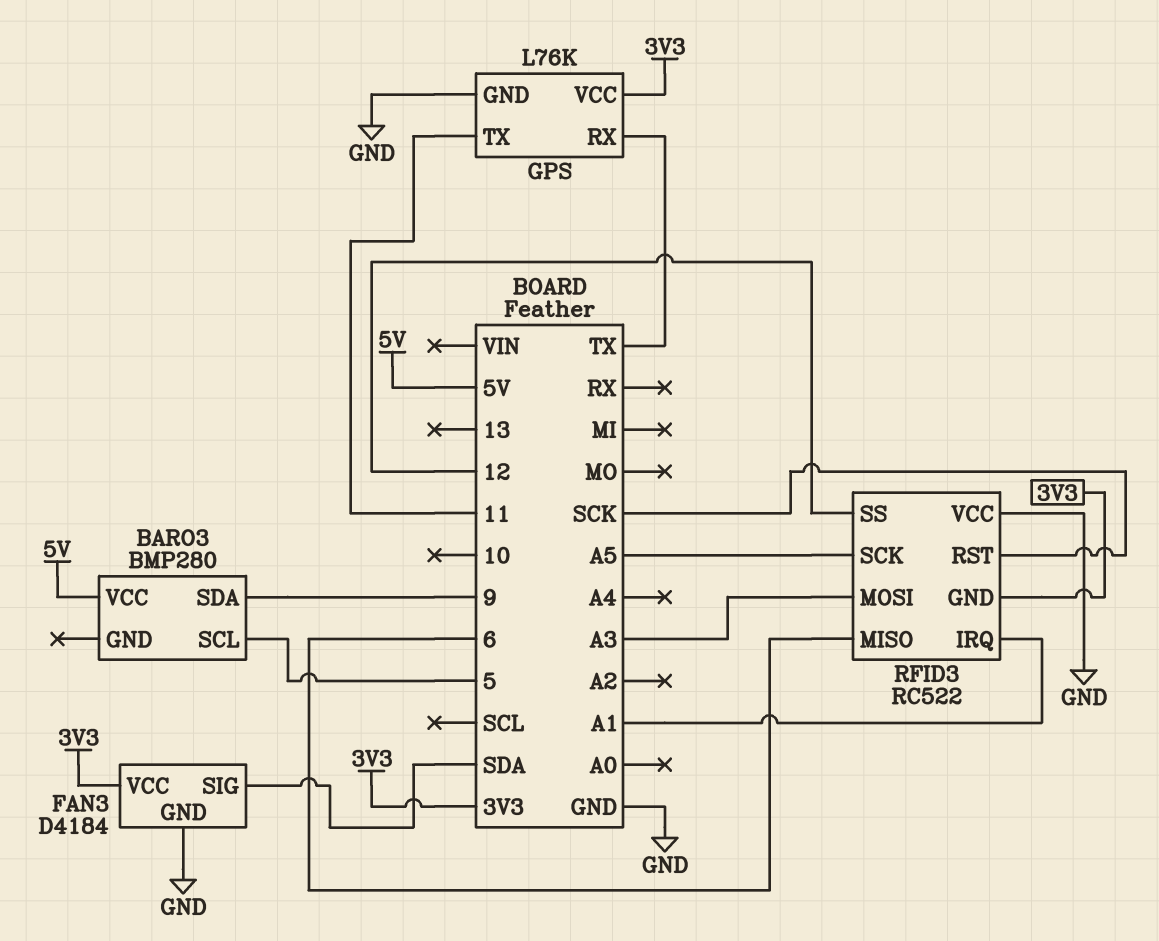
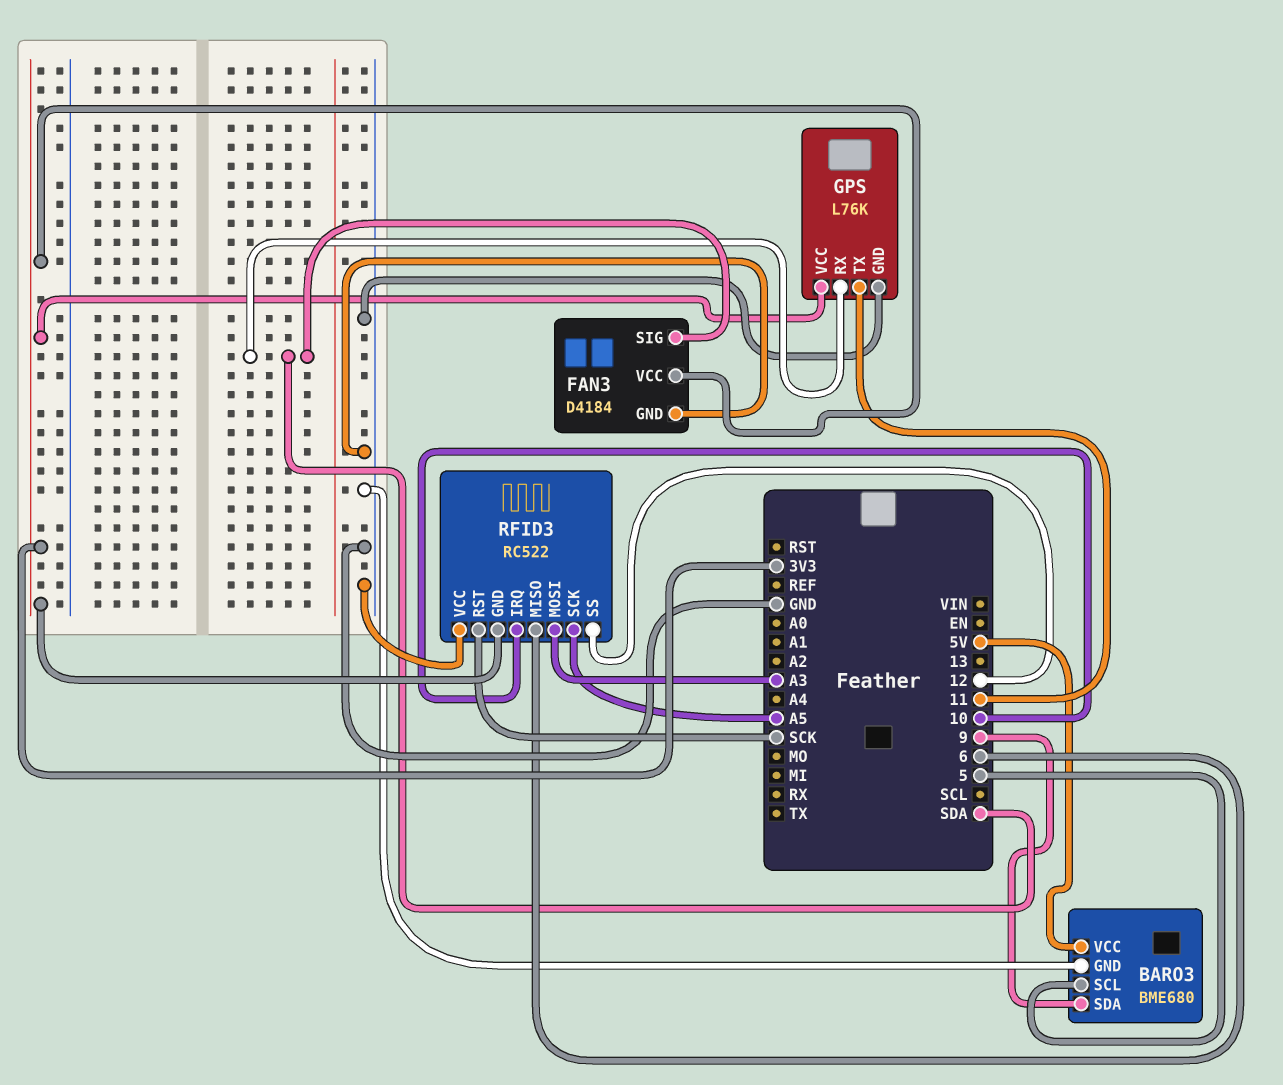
BARO3: BMP280 -> BME680
BARO3 pin GND: none -> GND
GPS pin RX: TX -> SDA
RFID3 pin IRQ: A1 -> 10

